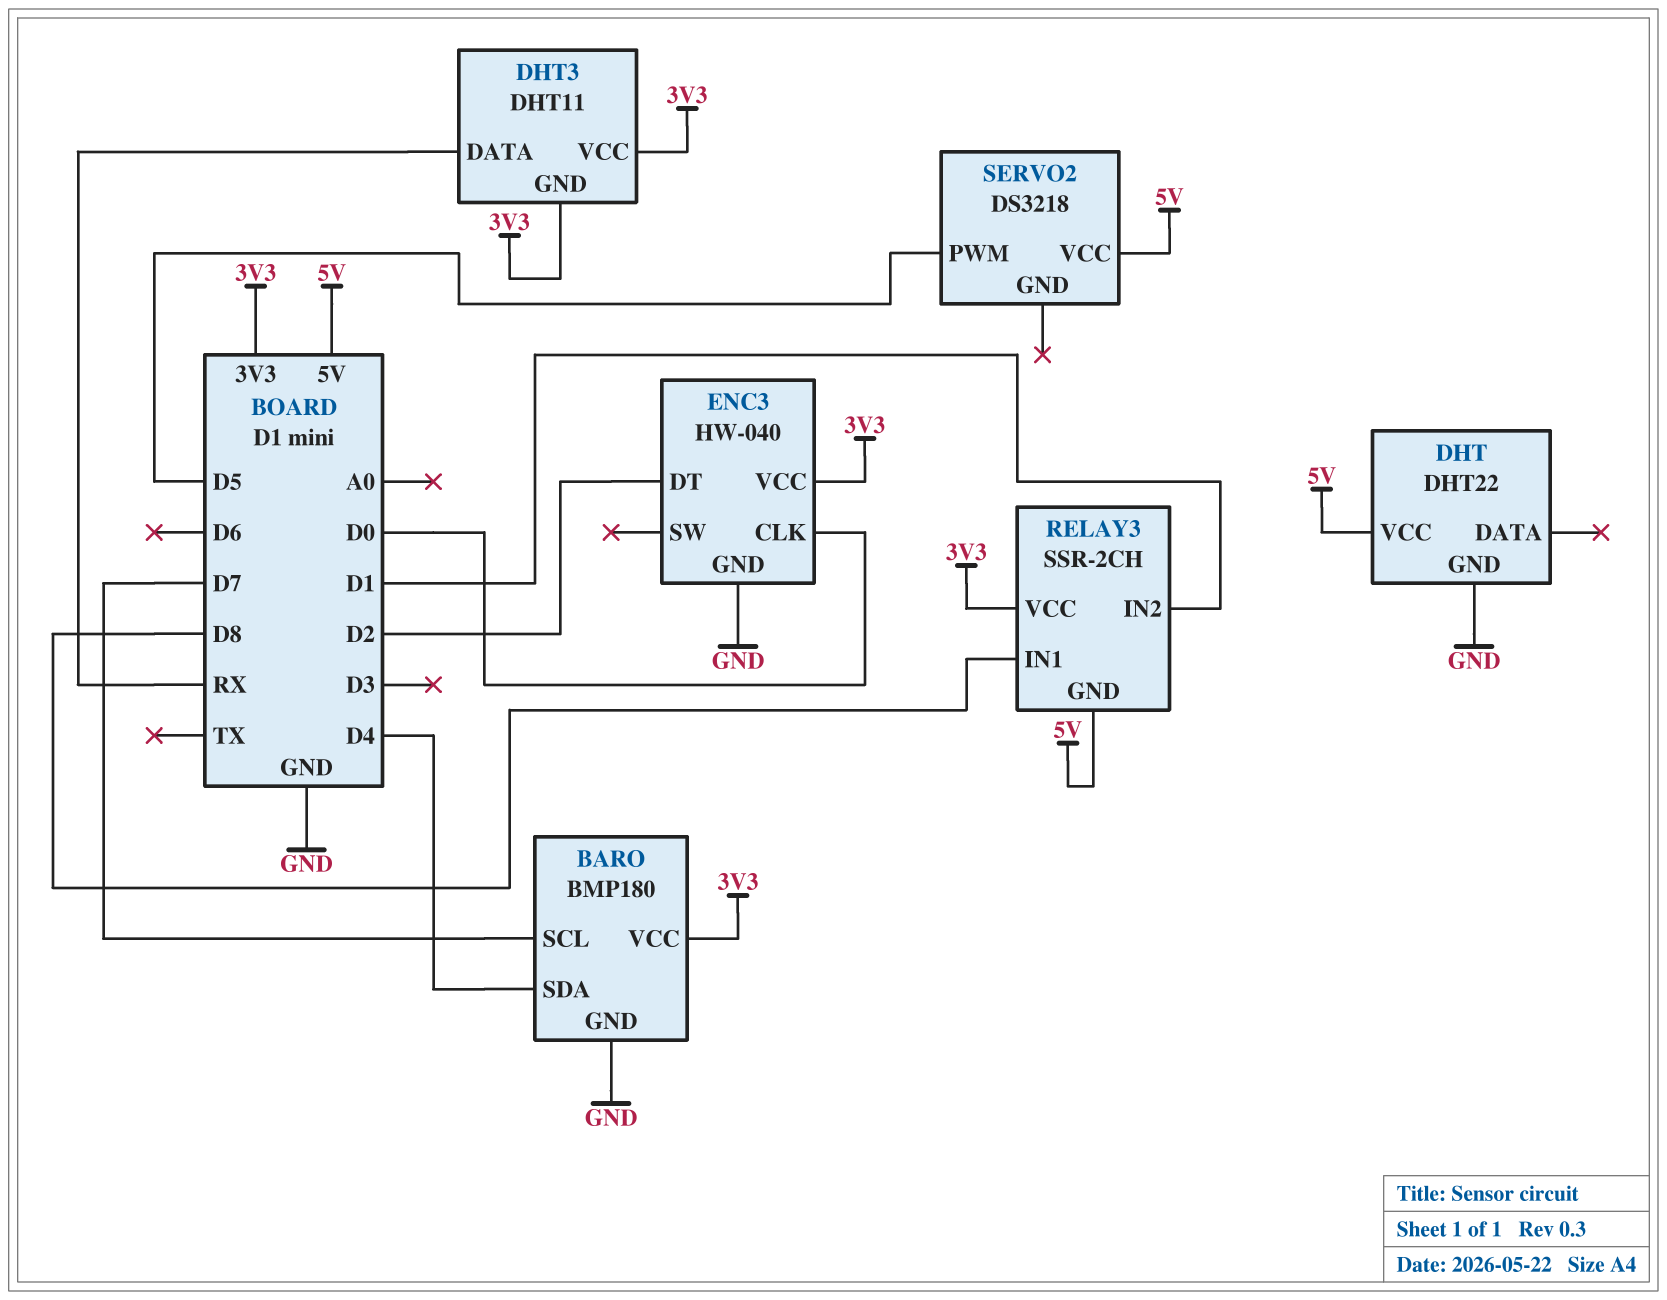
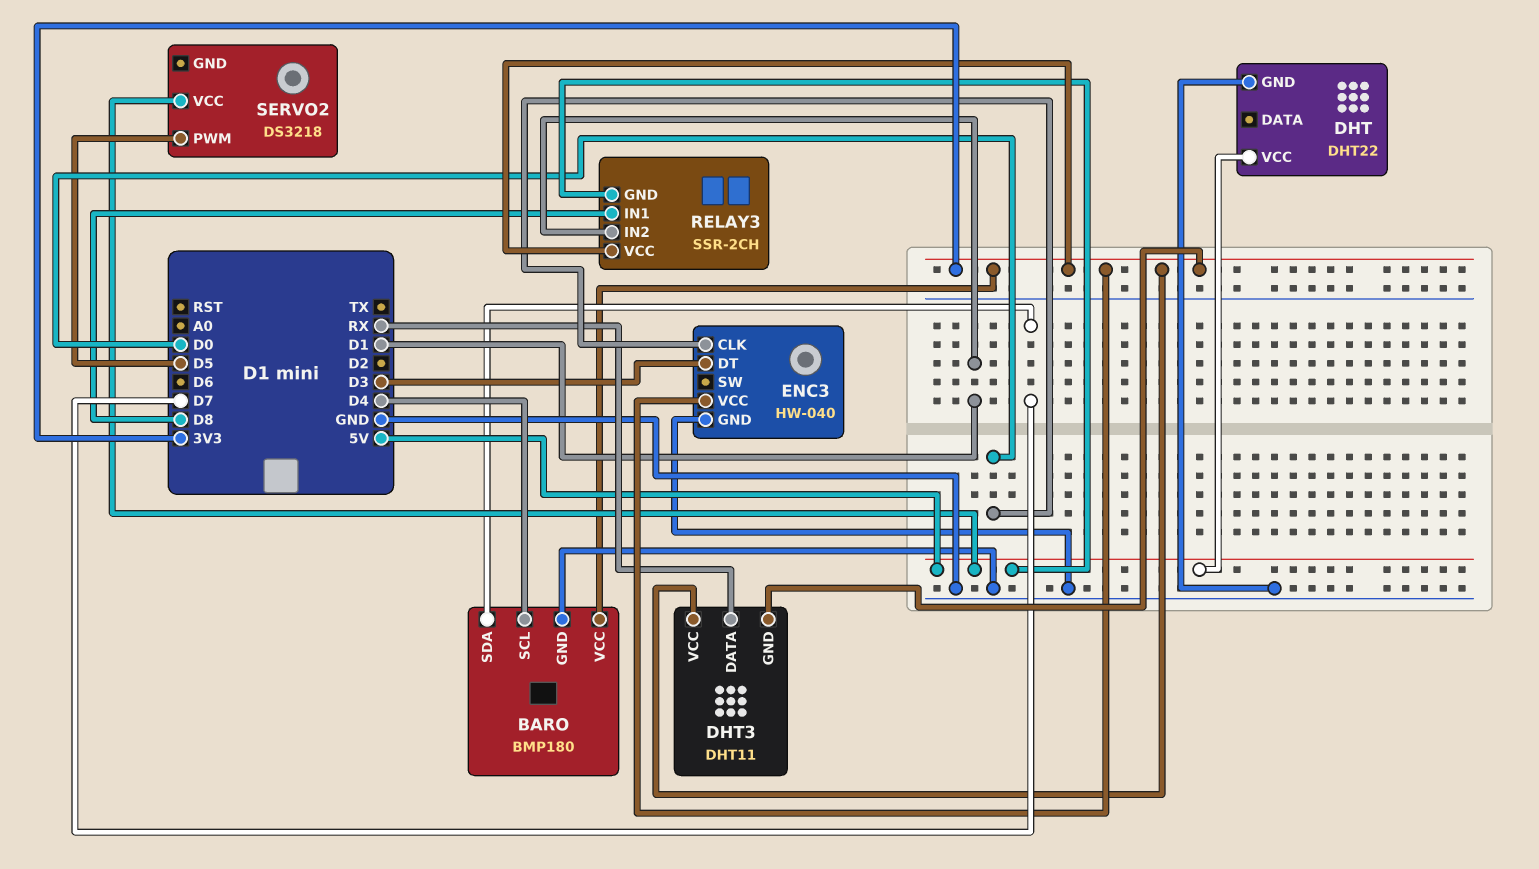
BARO pin SCL: D7 -> D4
BARO pin SDA: D4 -> D7
ENC3 pin DT: D2 -> D3

